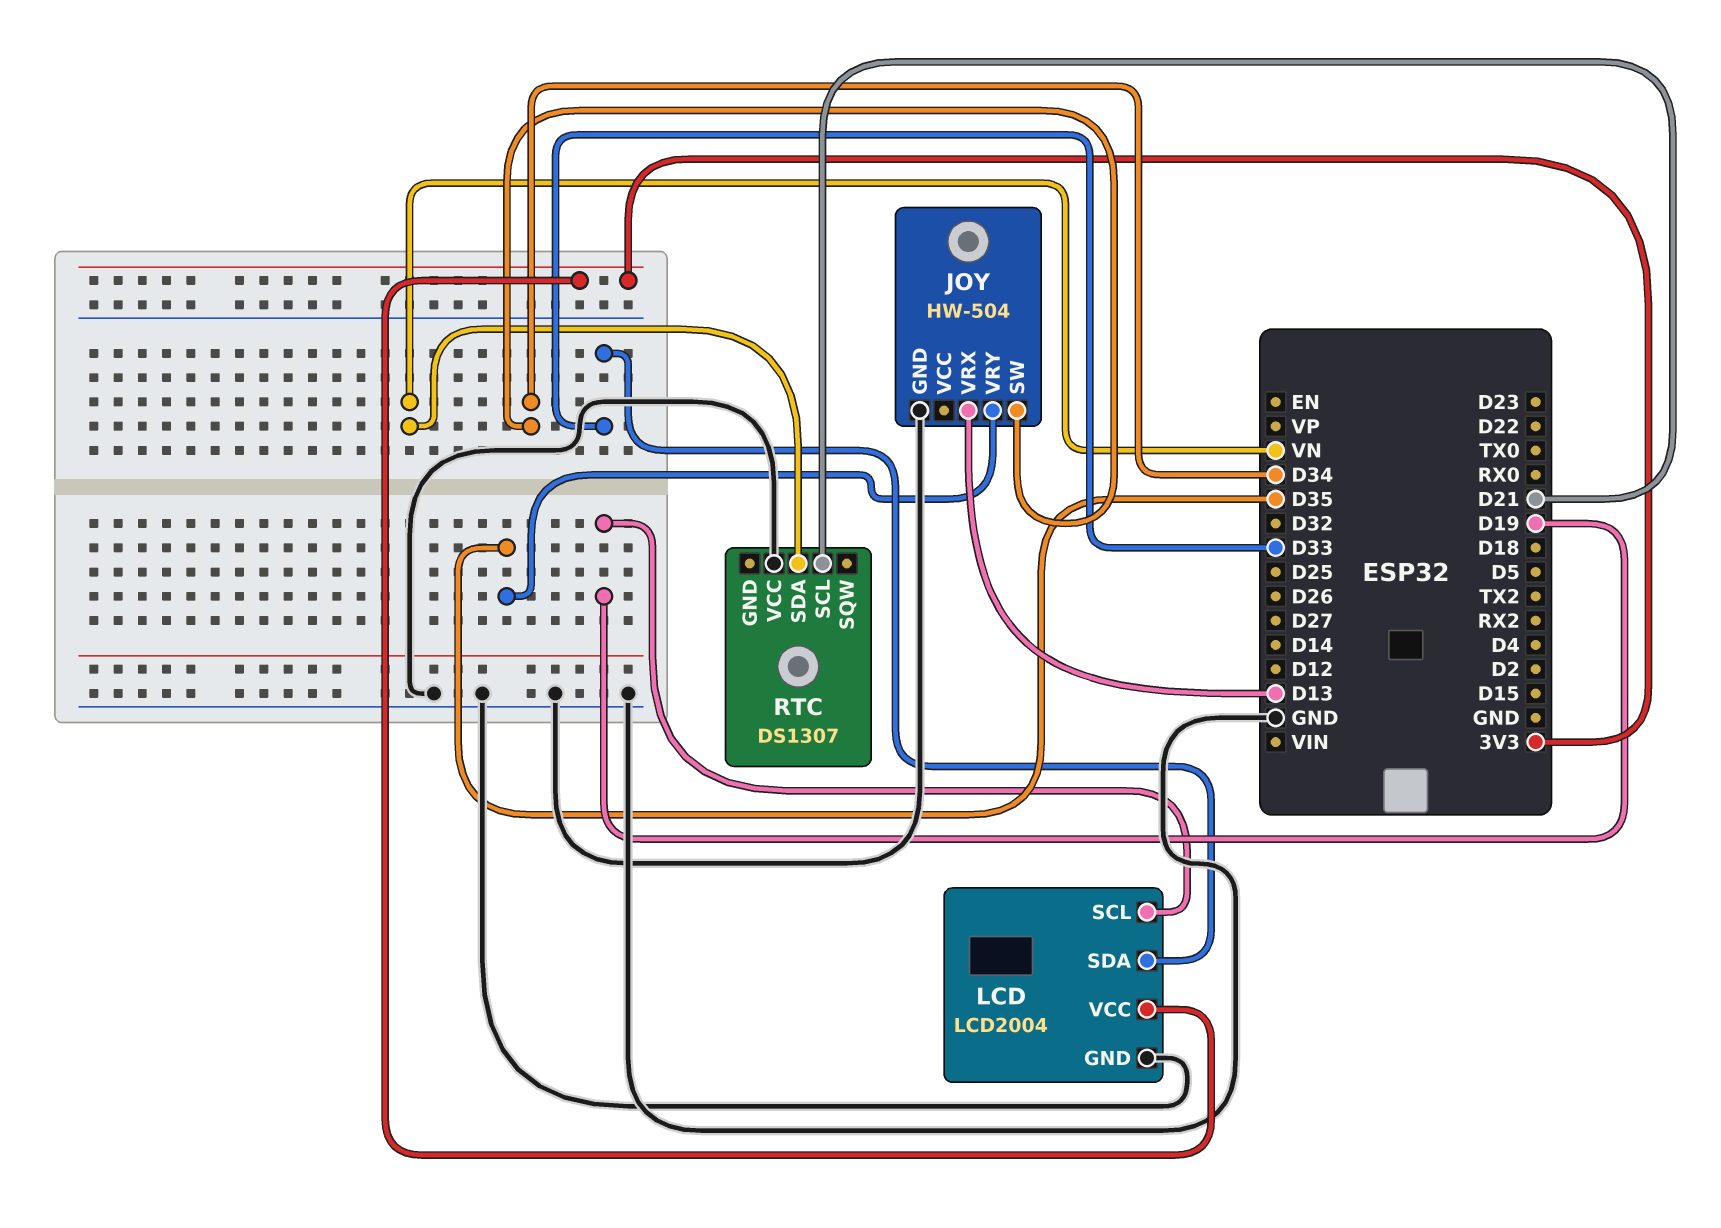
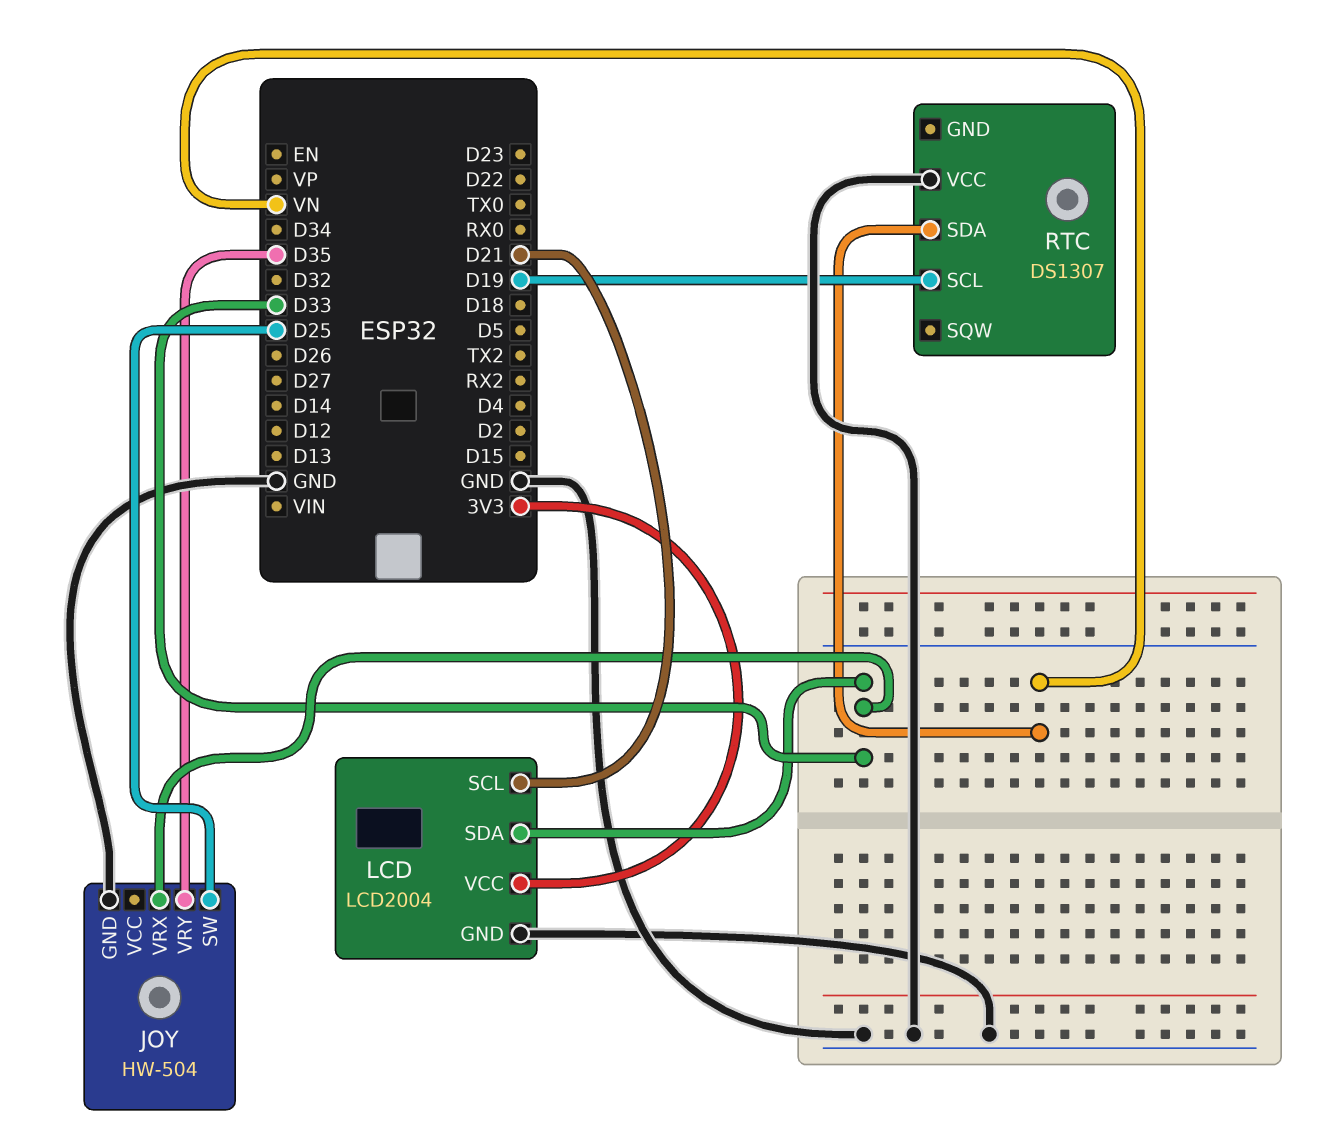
JOY pin SW: D34 -> D25
JOY pin VRX: D13 -> D33
LCD pin SCL: D19 -> D21
RTC pin SCL: D21 -> D19

